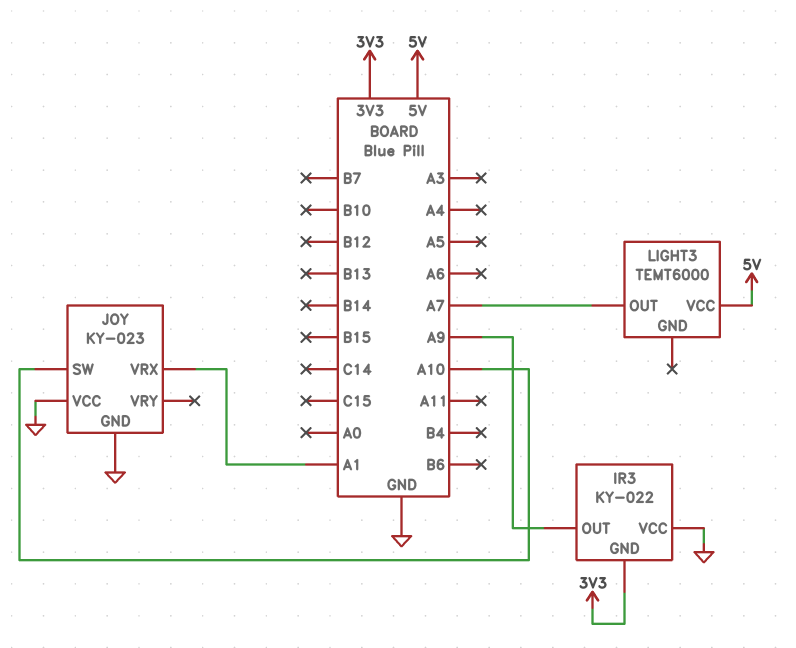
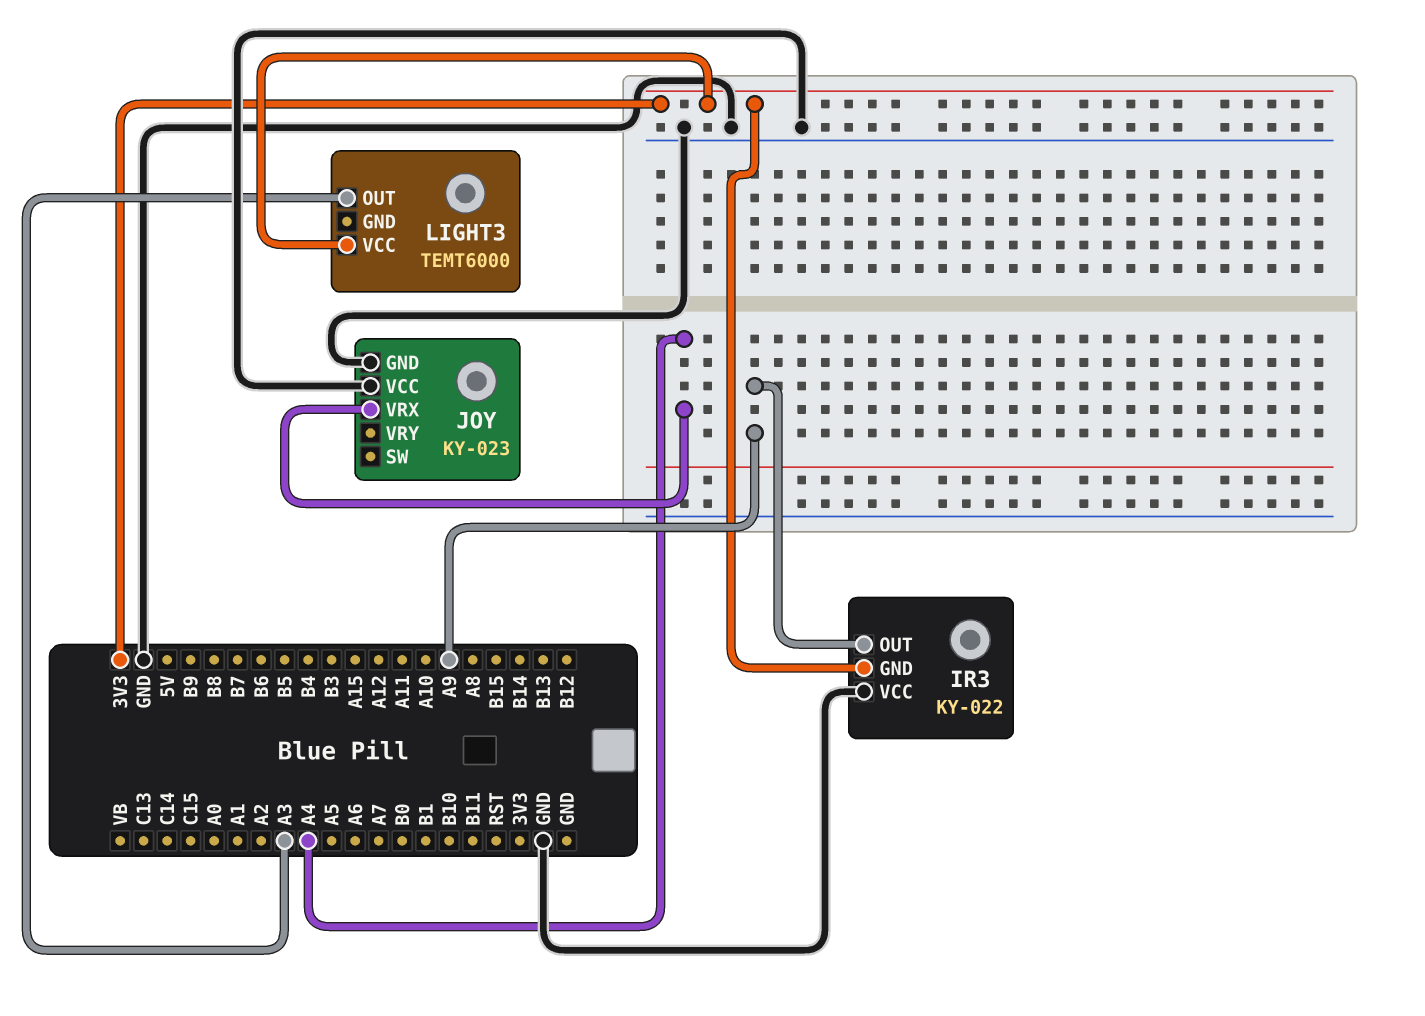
JOY pin SW: A10 -> none
JOY pin VRX: A1 -> A4
LIGHT3 pin OUT: A7 -> A3
LIGHT3 pin VCC: 5V -> 3V3

